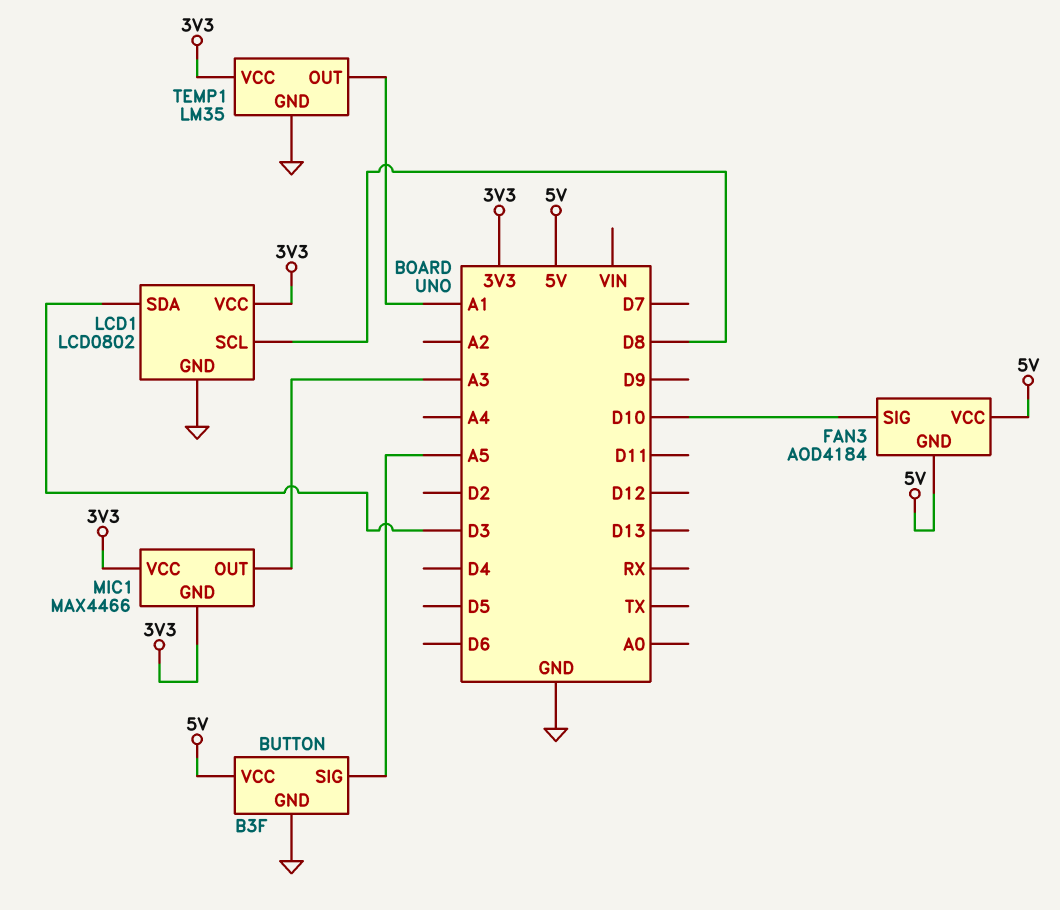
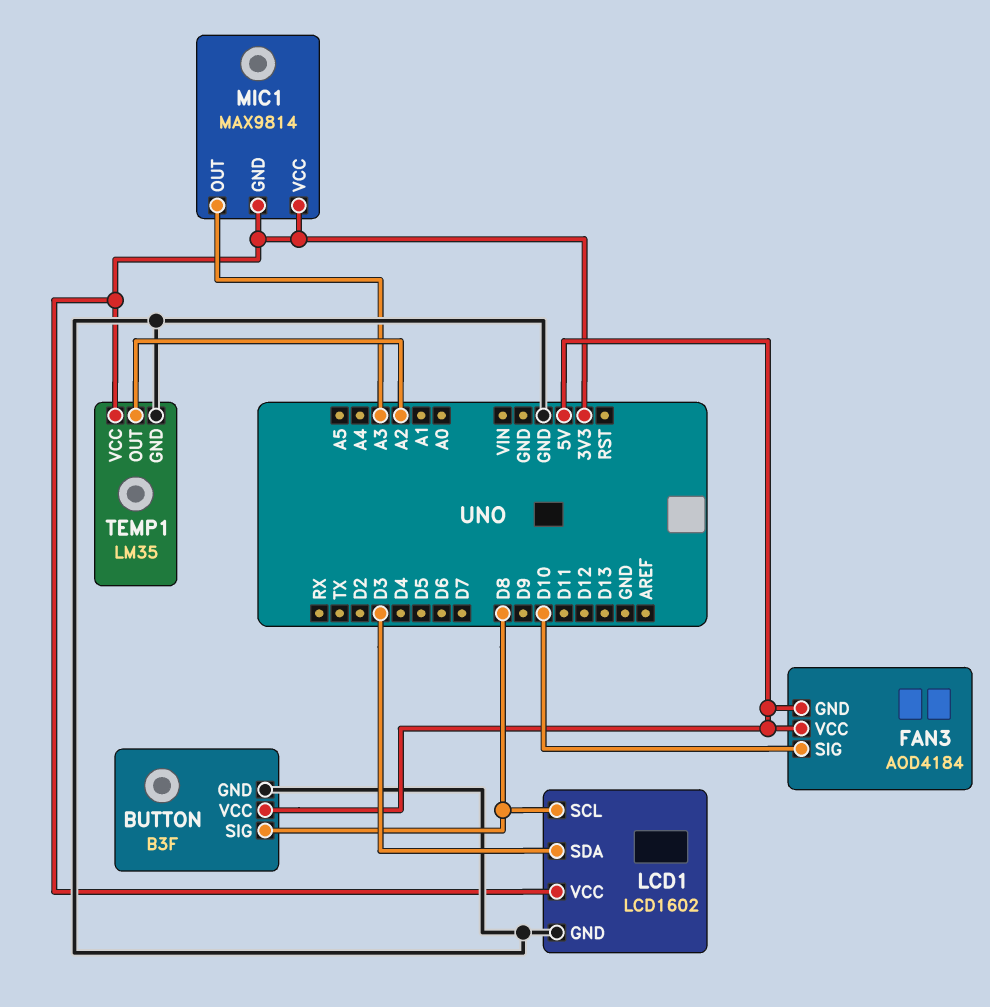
BUTTON pin SIG: A5 -> D8
LCD1: LCD0802 -> LCD1602
MIC1: MAX4466 -> MAX9814
TEMP1 pin OUT: A1 -> A2

